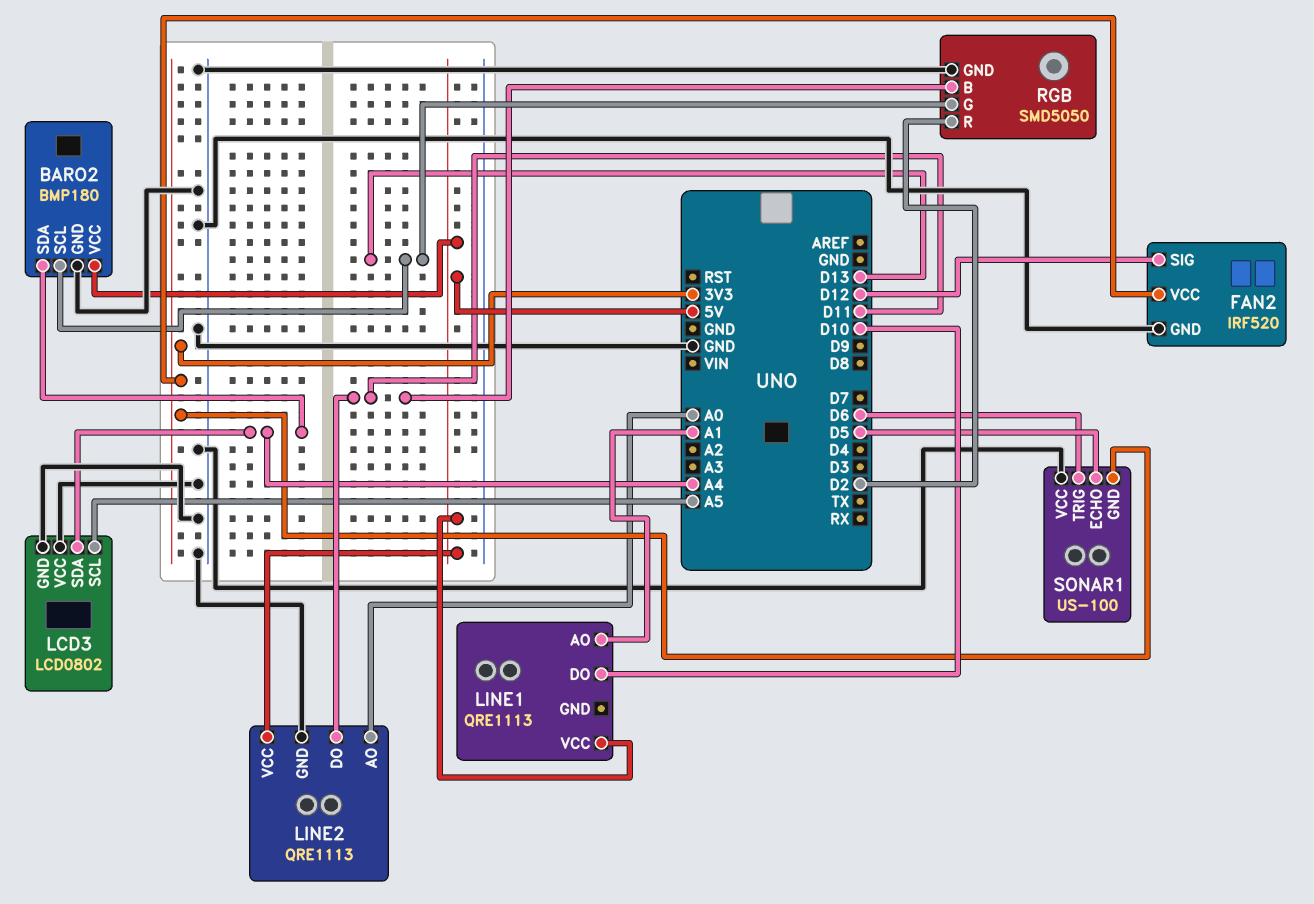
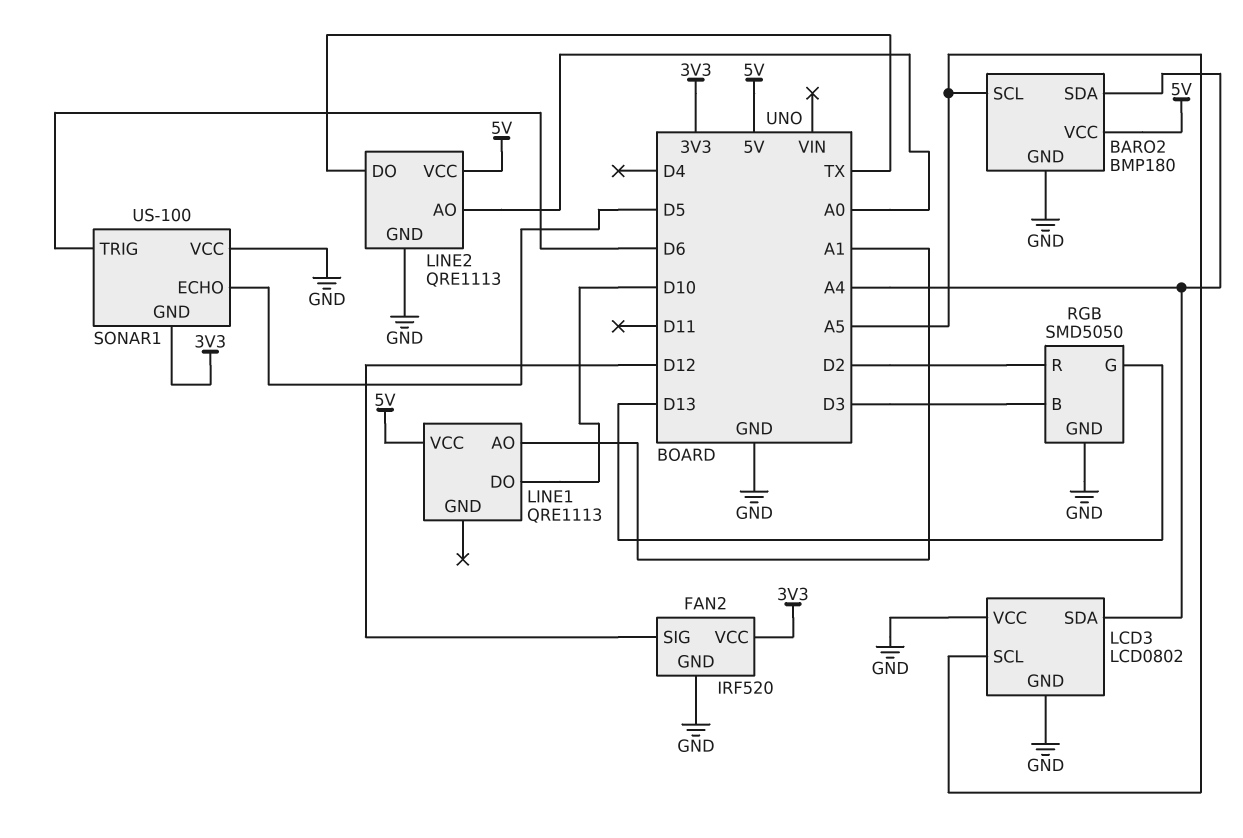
BARO2 pin SCL: D13 -> A5
LINE2 pin DO: D11 -> TX
RGB pin B: D11 -> D3

